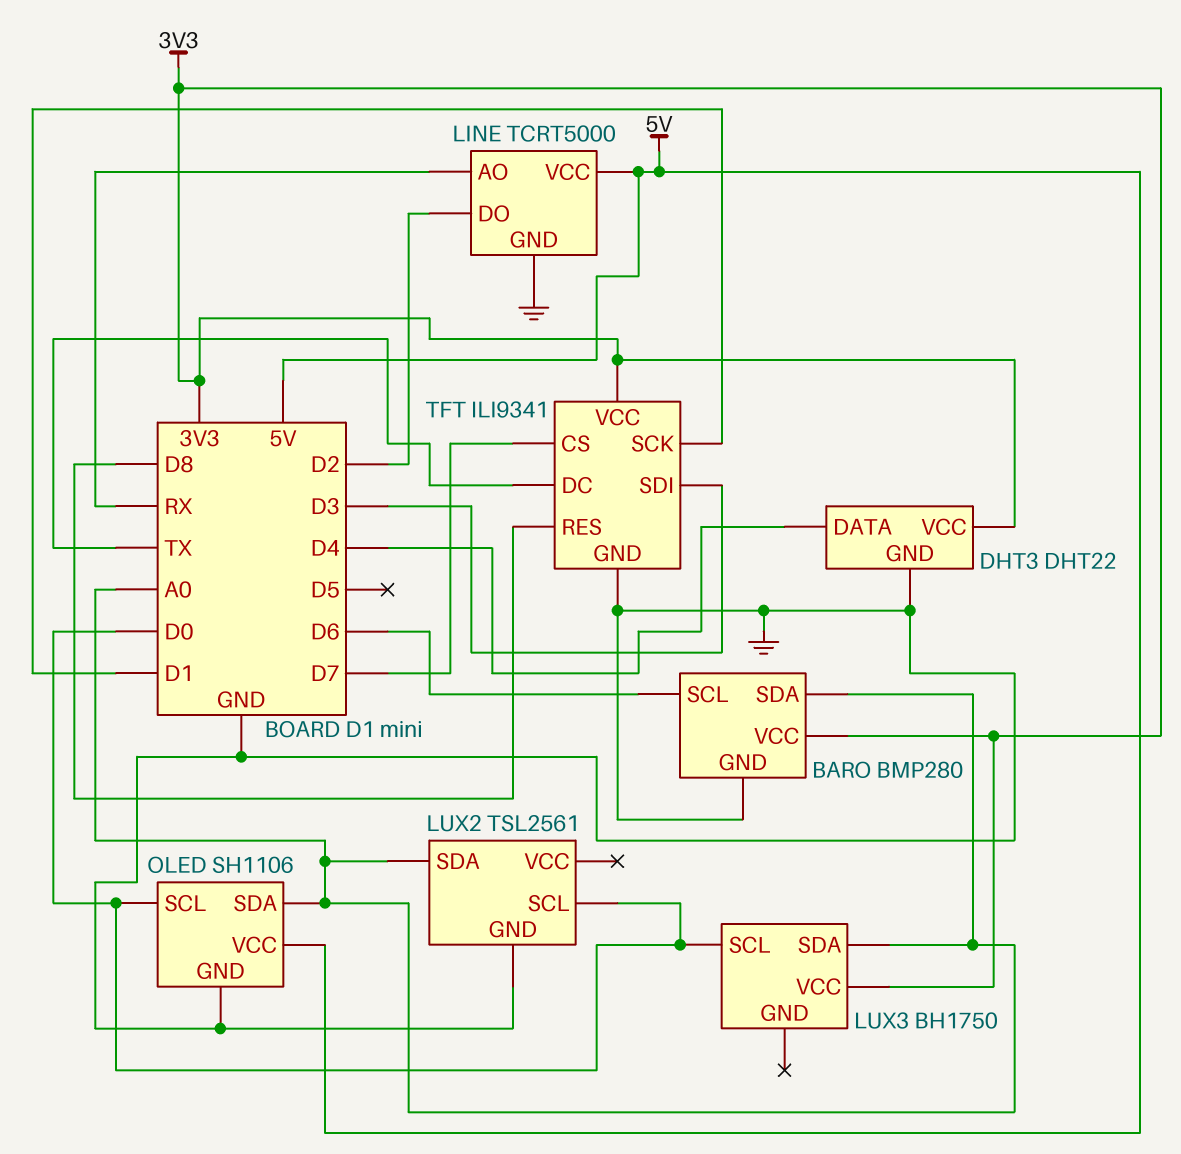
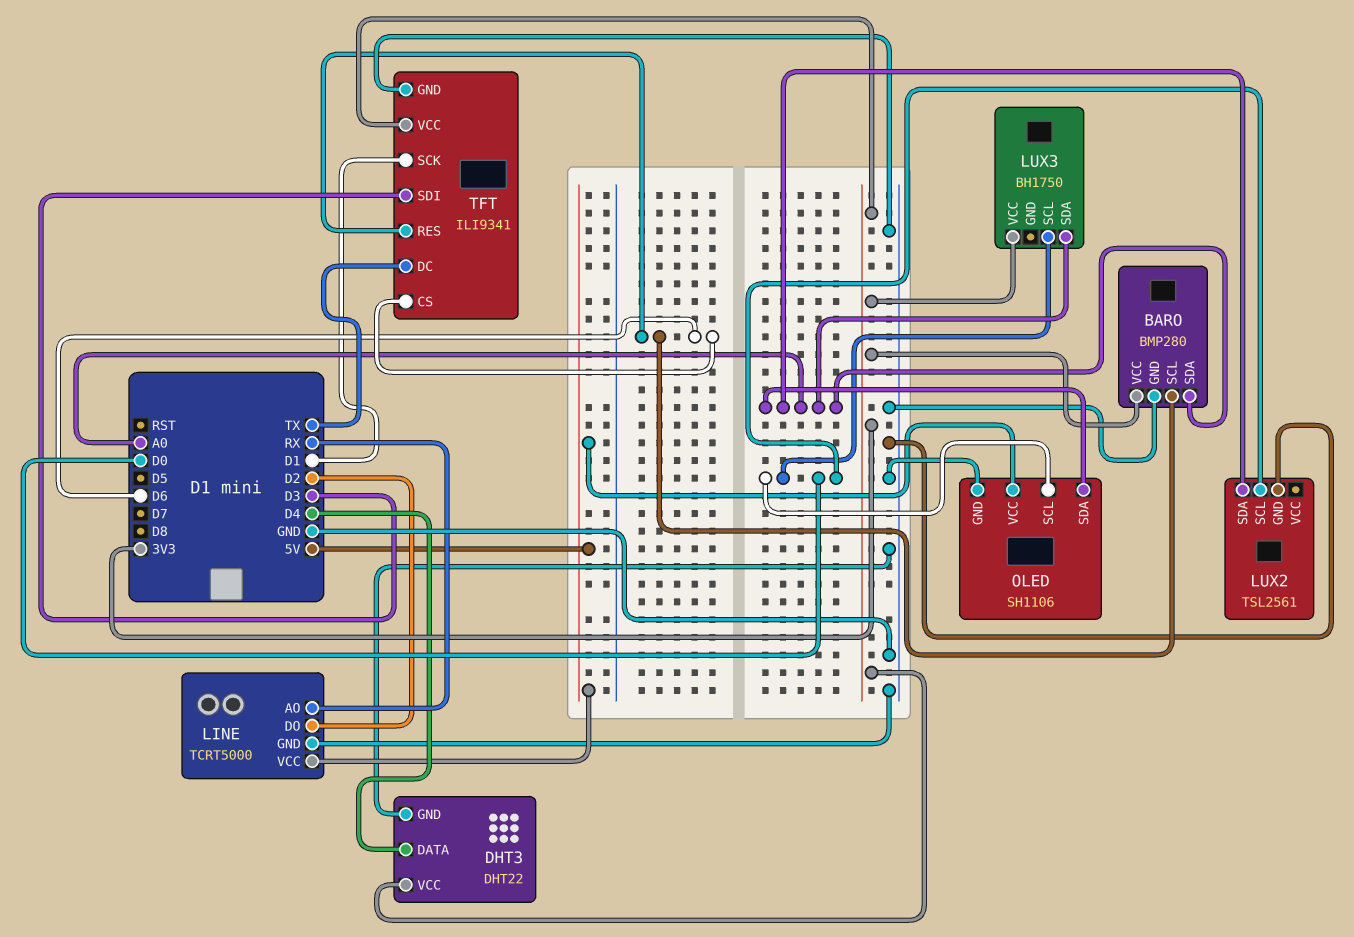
TFT pin CS: D7 -> D6
TFT pin RES: D8 -> D6

